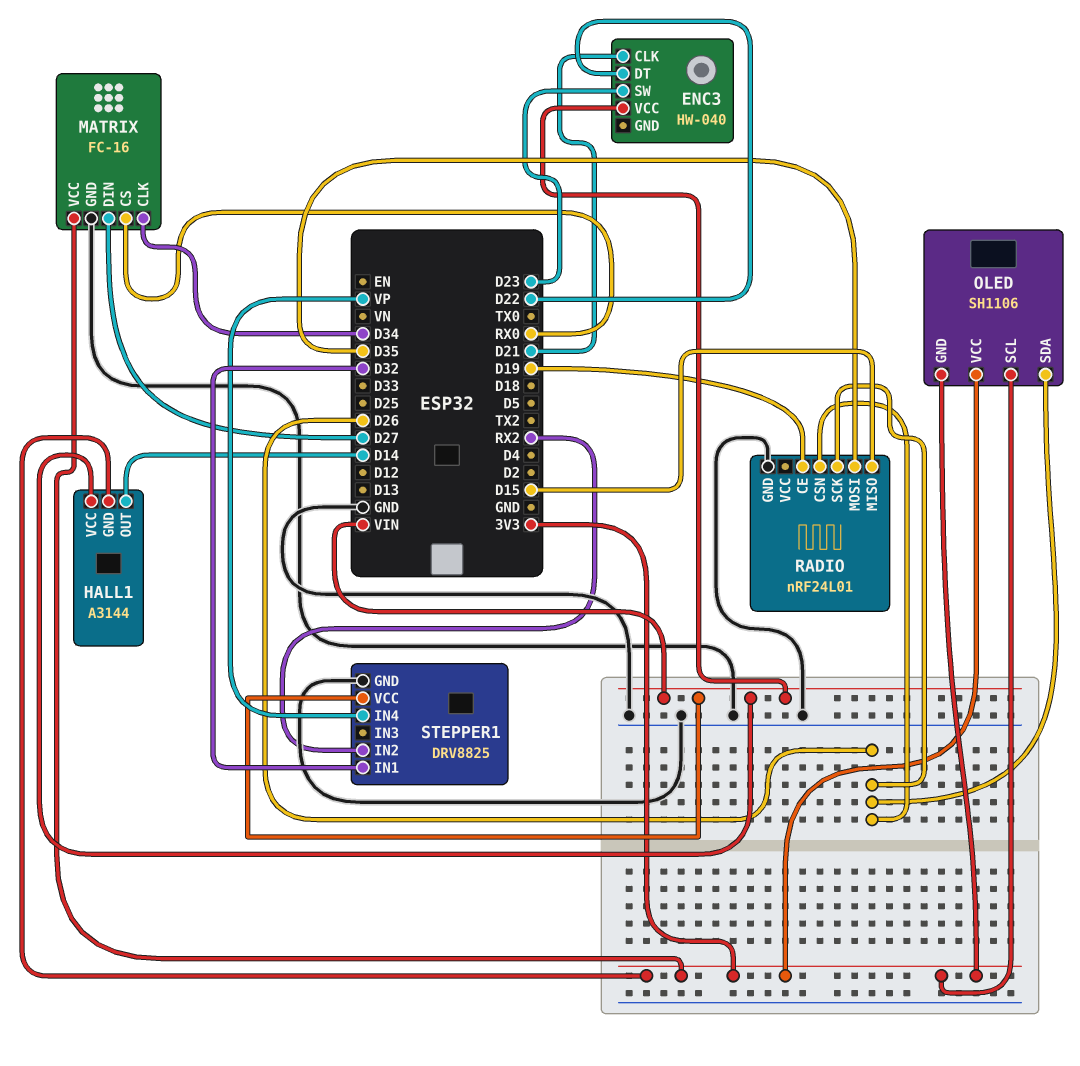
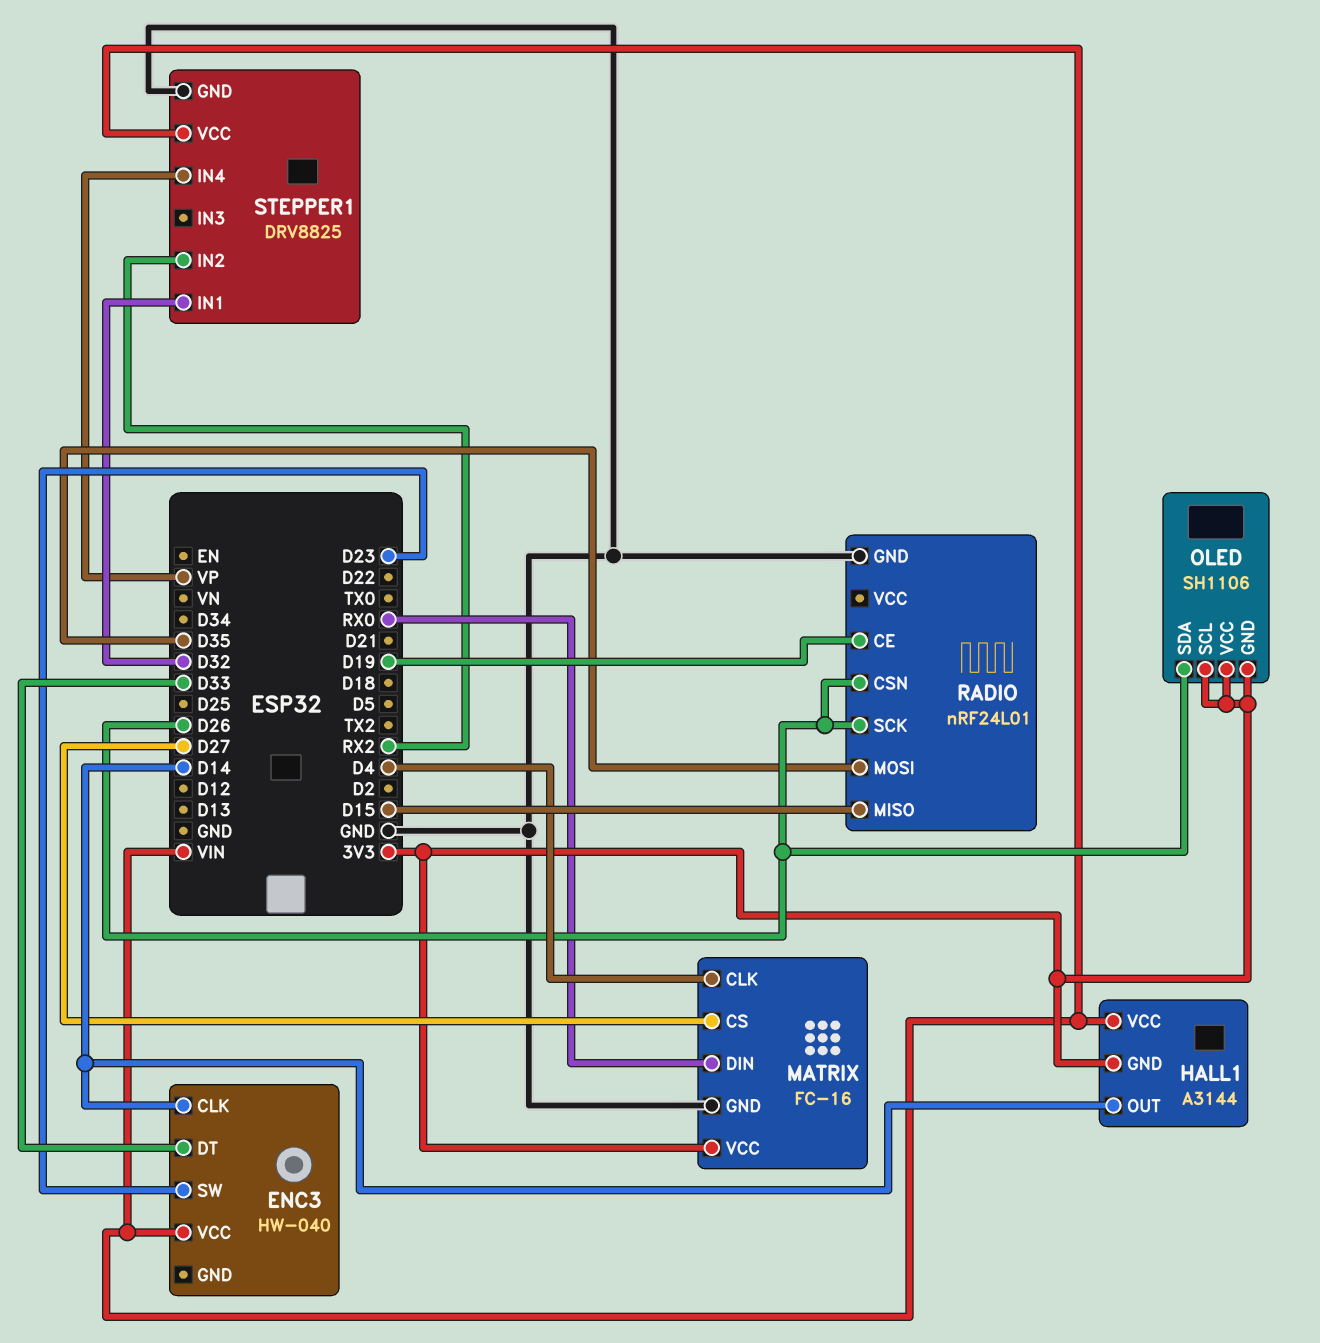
ENC3 pin CLK: D21 -> D14
ENC3 pin DT: D22 -> D33
MATRIX pin CLK: D34 -> D4
MATRIX pin CS: RX0 -> D27
MATRIX pin DIN: D27 -> RX0

